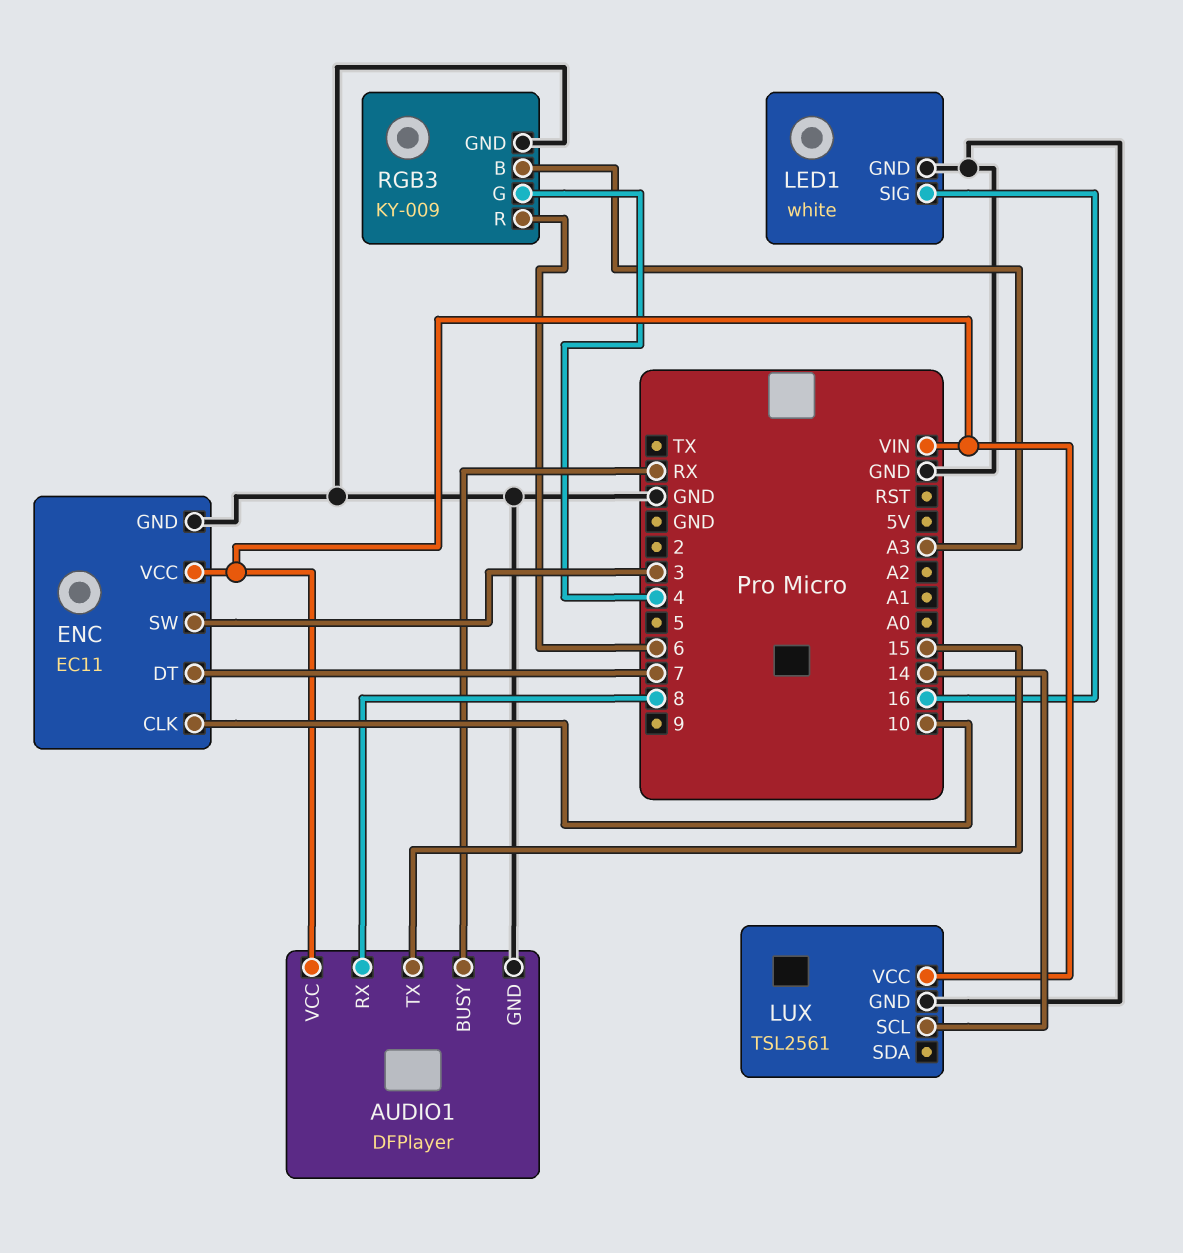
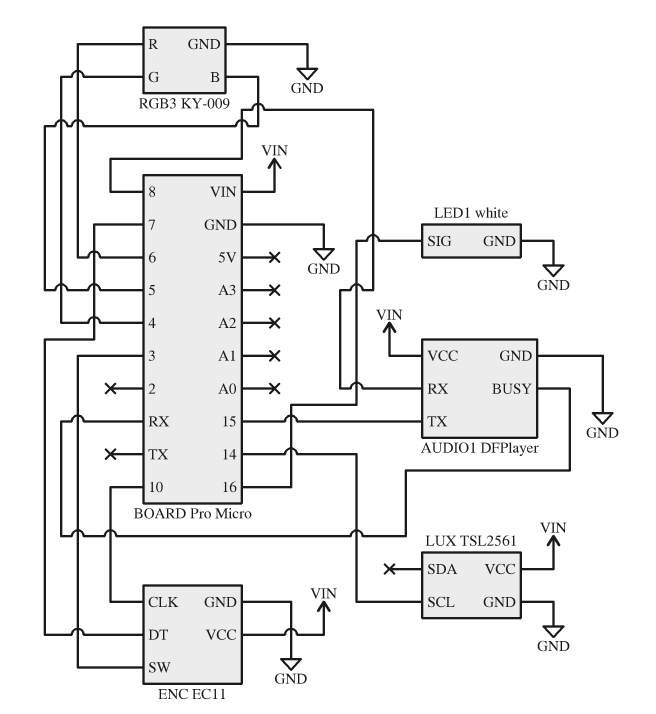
RGB3 pin B: A3 -> 5

